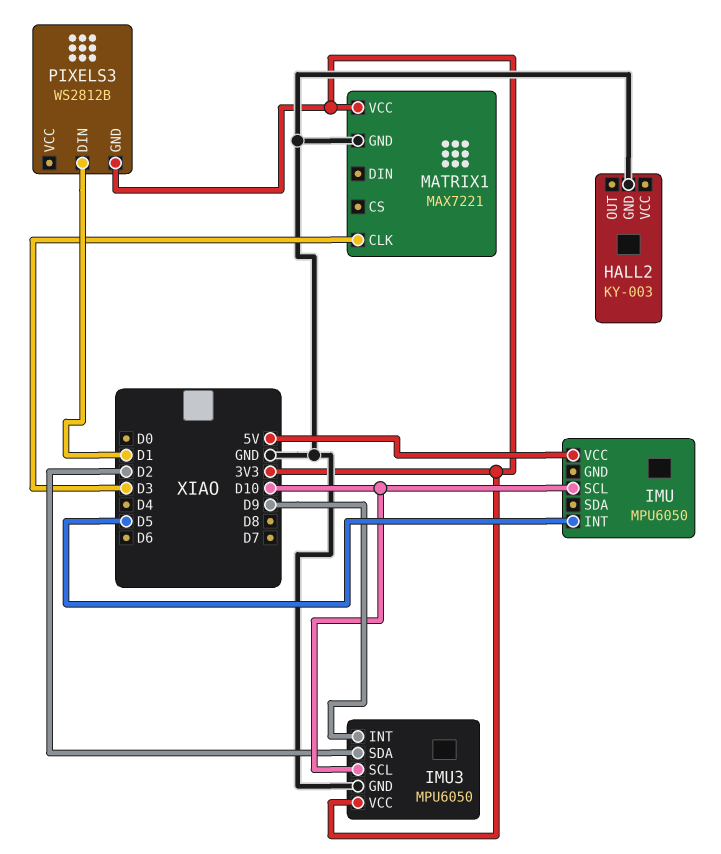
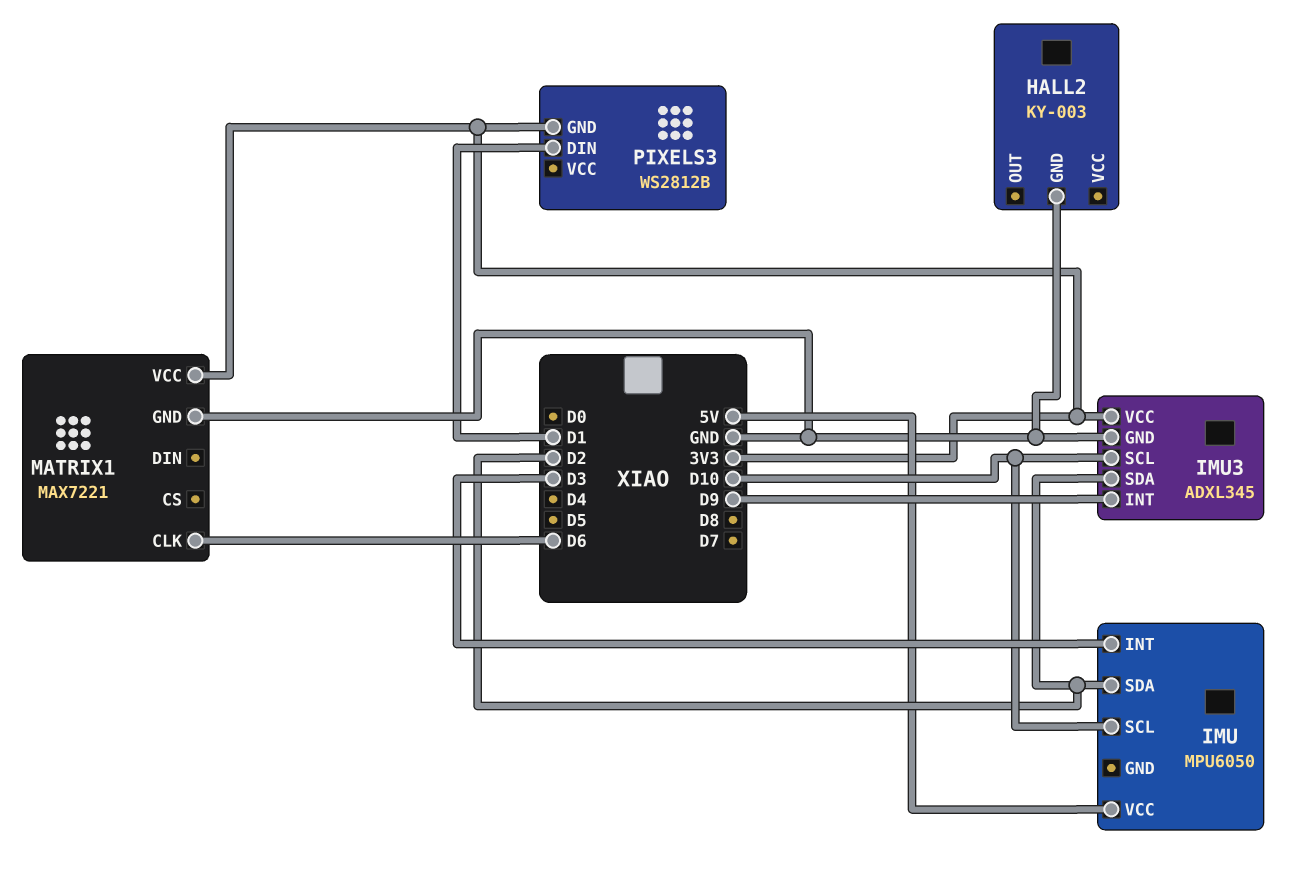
IMU pin INT: D5 -> D3
IMU pin SDA: none -> D2
IMU3: MPU6050 -> ADXL345
MATRIX1 pin CLK: D3 -> D6

